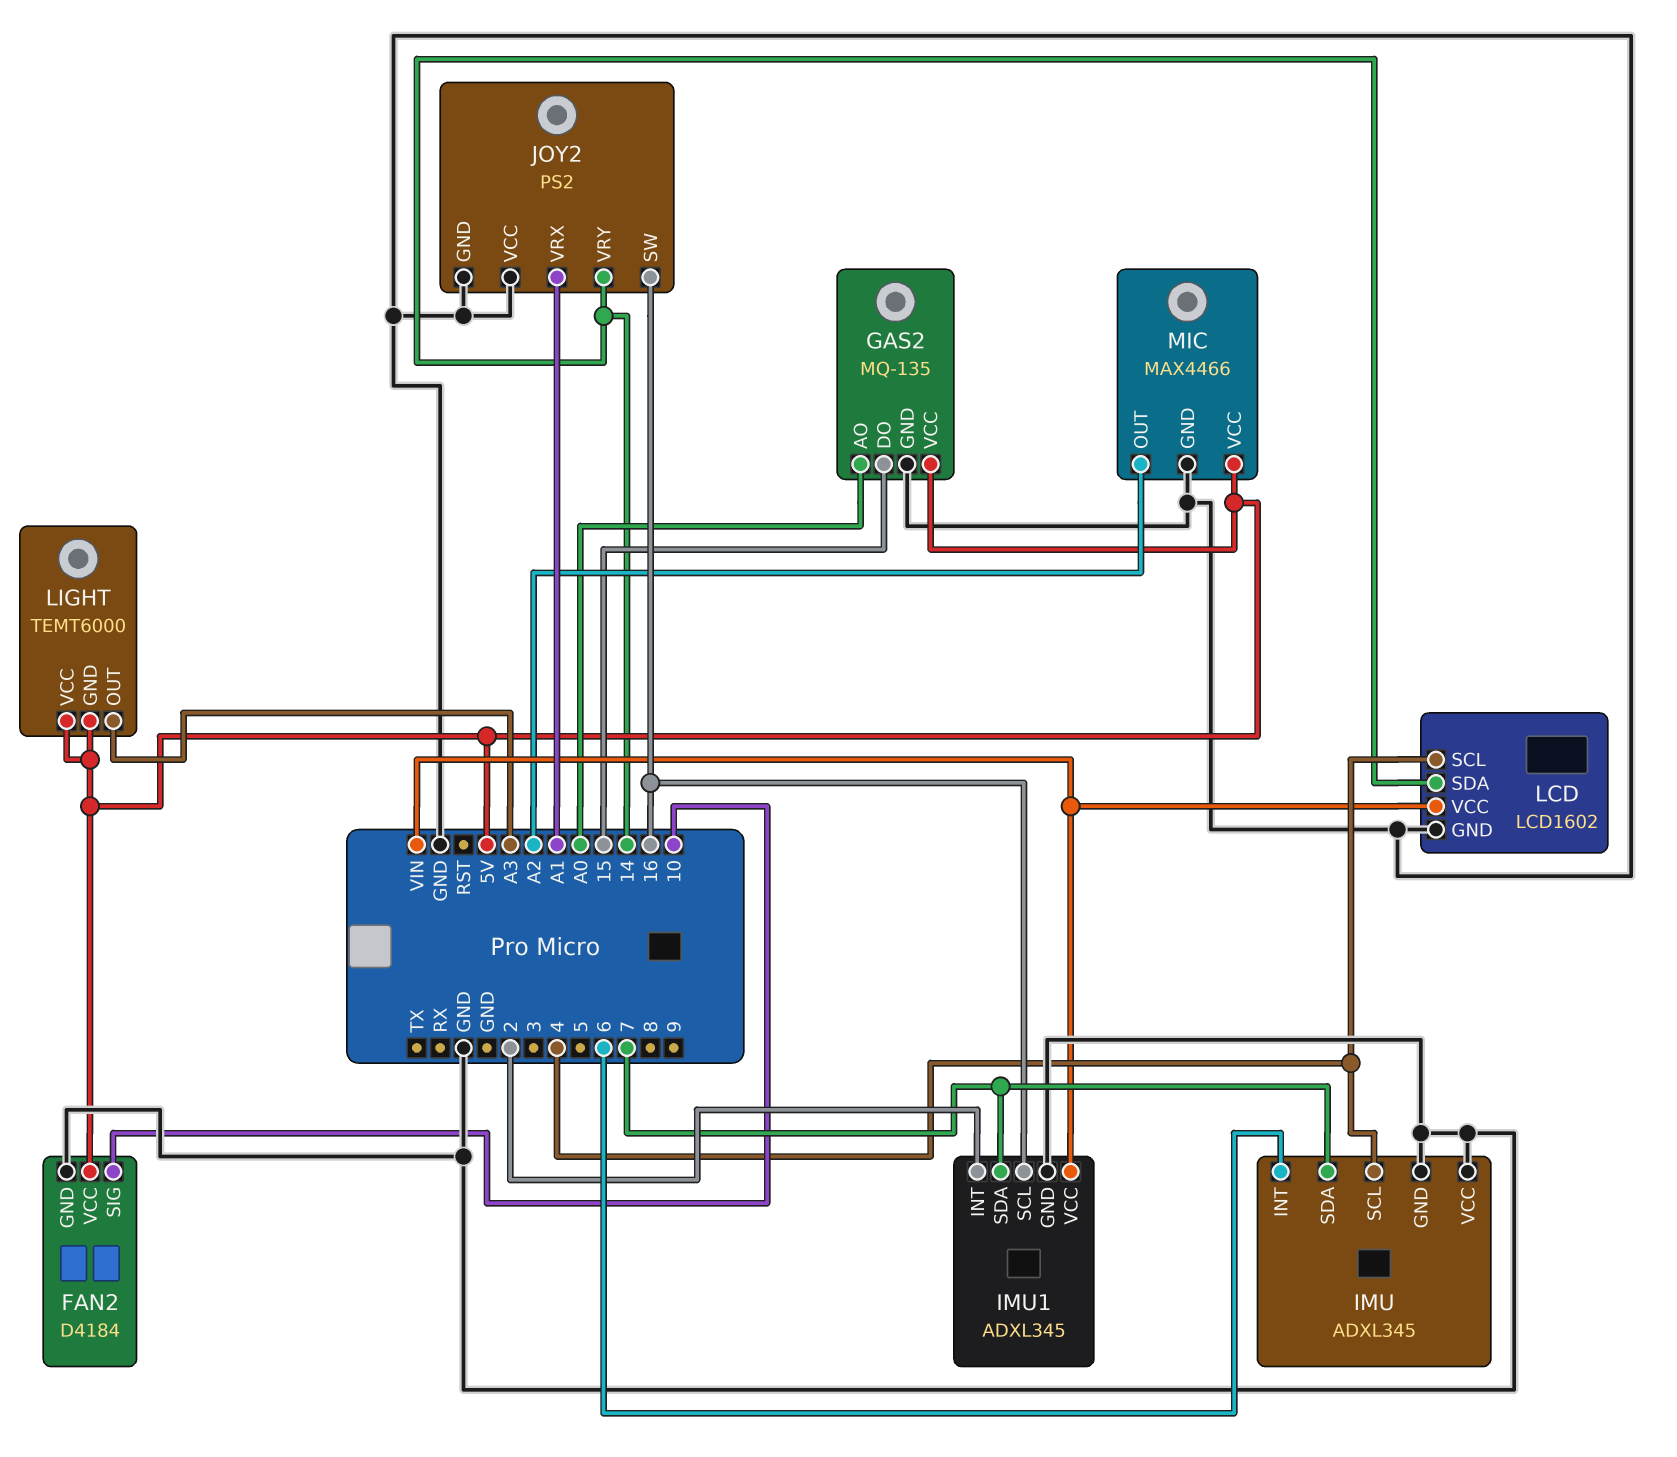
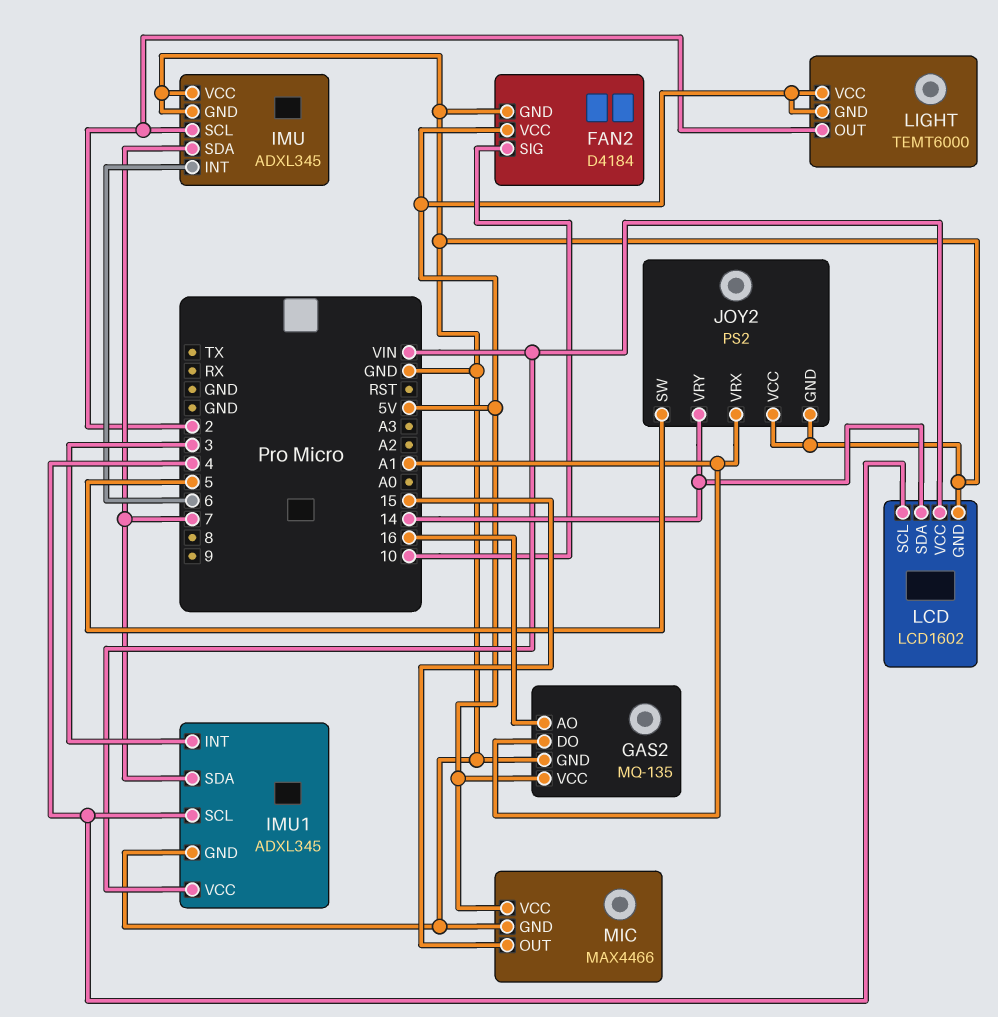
GAS2 pin AO: A0 -> 16
GAS2 pin DO: 15 -> A1
IMU pin SCL: 4 -> 2
IMU1 pin INT: 2 -> 3
IMU1 pin SCL: 16 -> 4
JOY2 pin SW: 16 -> 5
LIGHT pin OUT: A3 -> 2
MIC pin OUT: A2 -> 15

